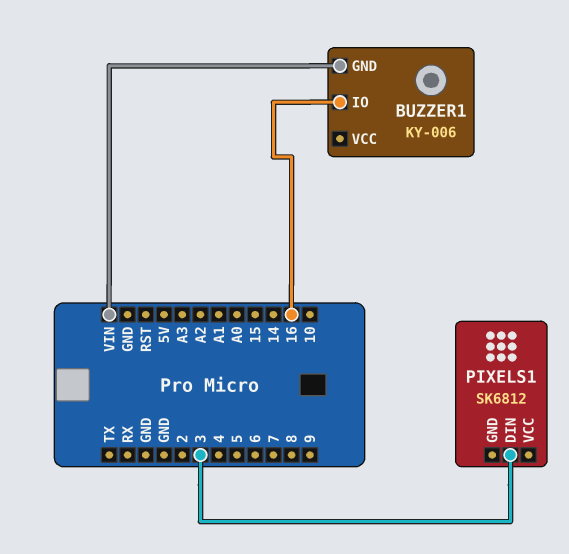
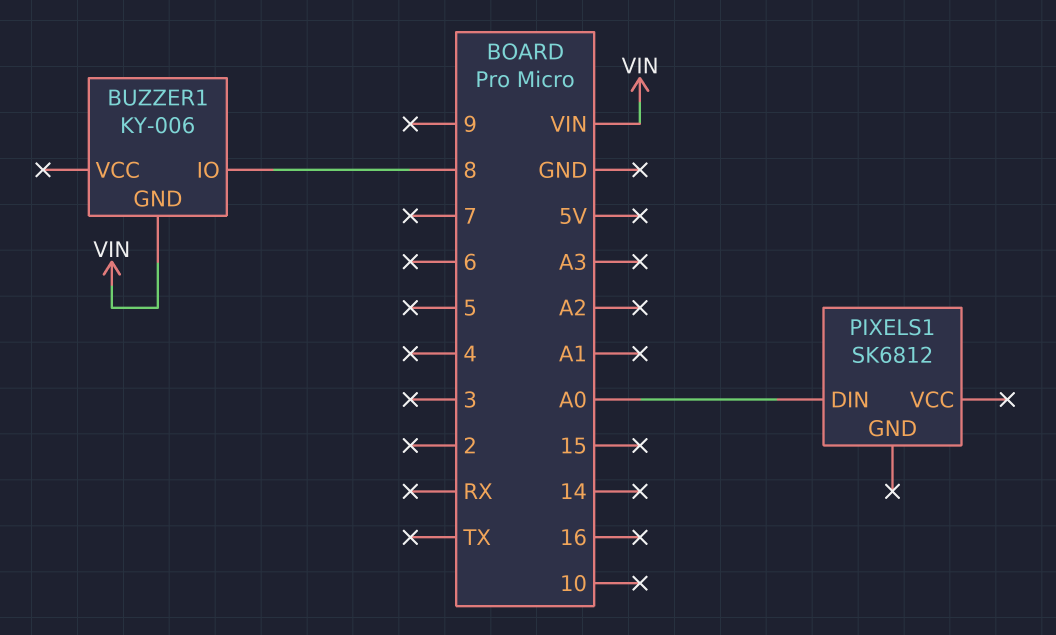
BUZZER1 pin IO: 16 -> 8
PIXELS1 pin DIN: 3 -> A0

